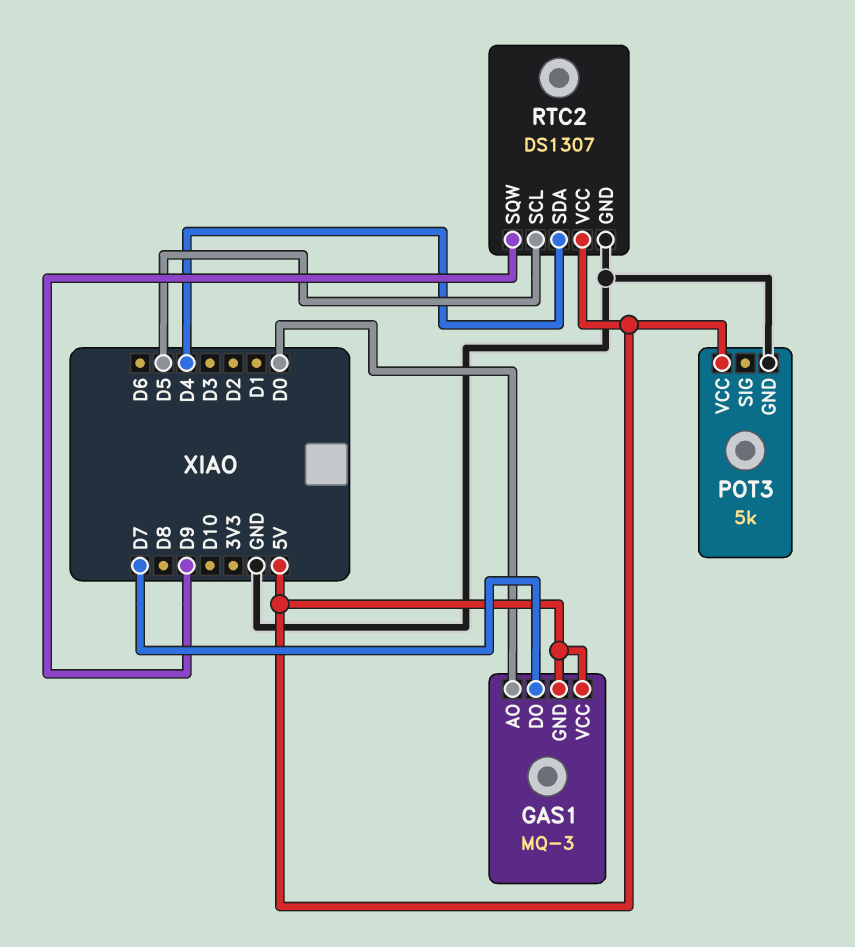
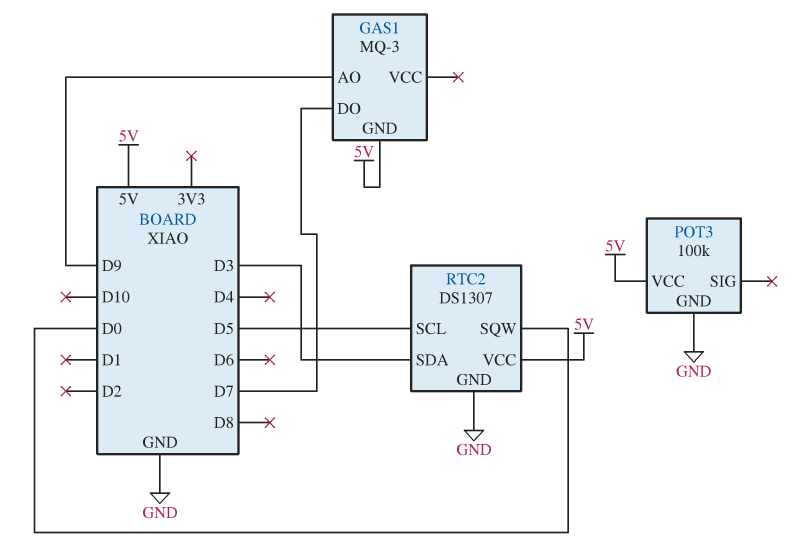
GAS1 pin AO: D0 -> D9
GAS1 pin VCC: 5V -> none
POT3: 5k -> 100k
RTC2 pin SDA: D4 -> D3
RTC2 pin SQW: D9 -> D0

